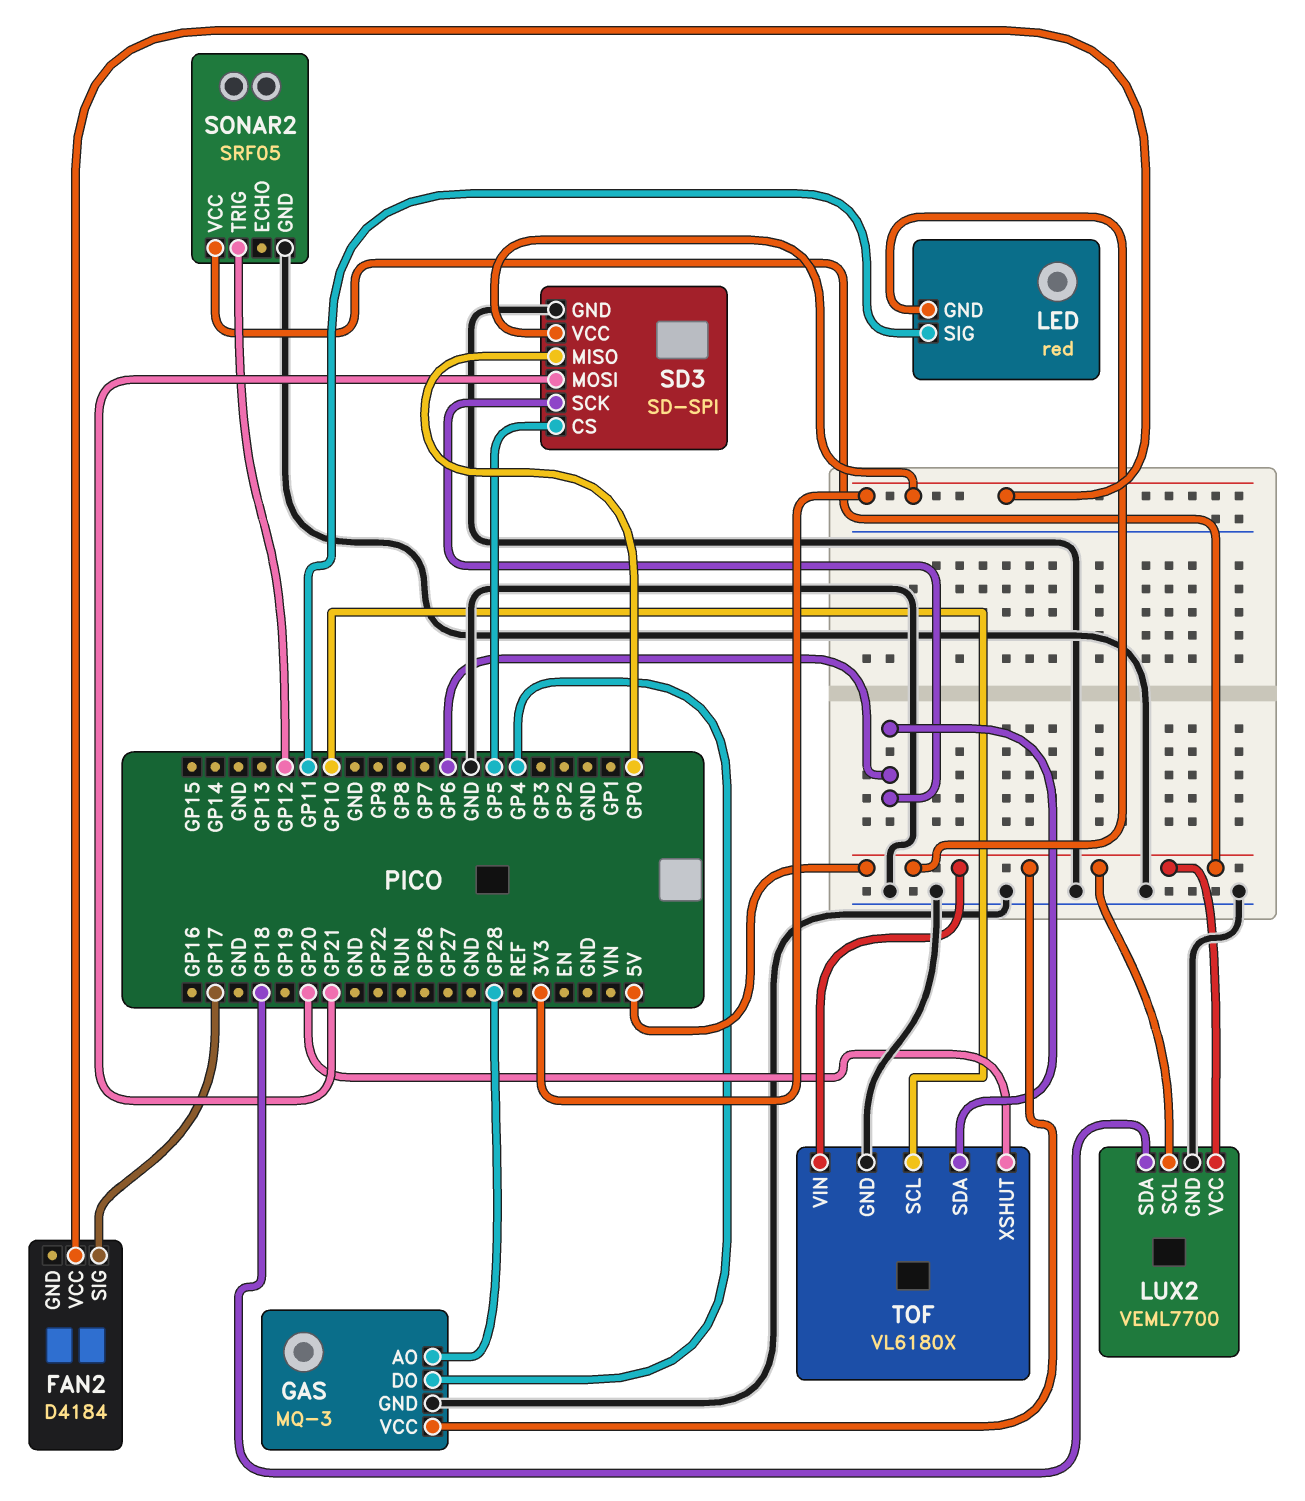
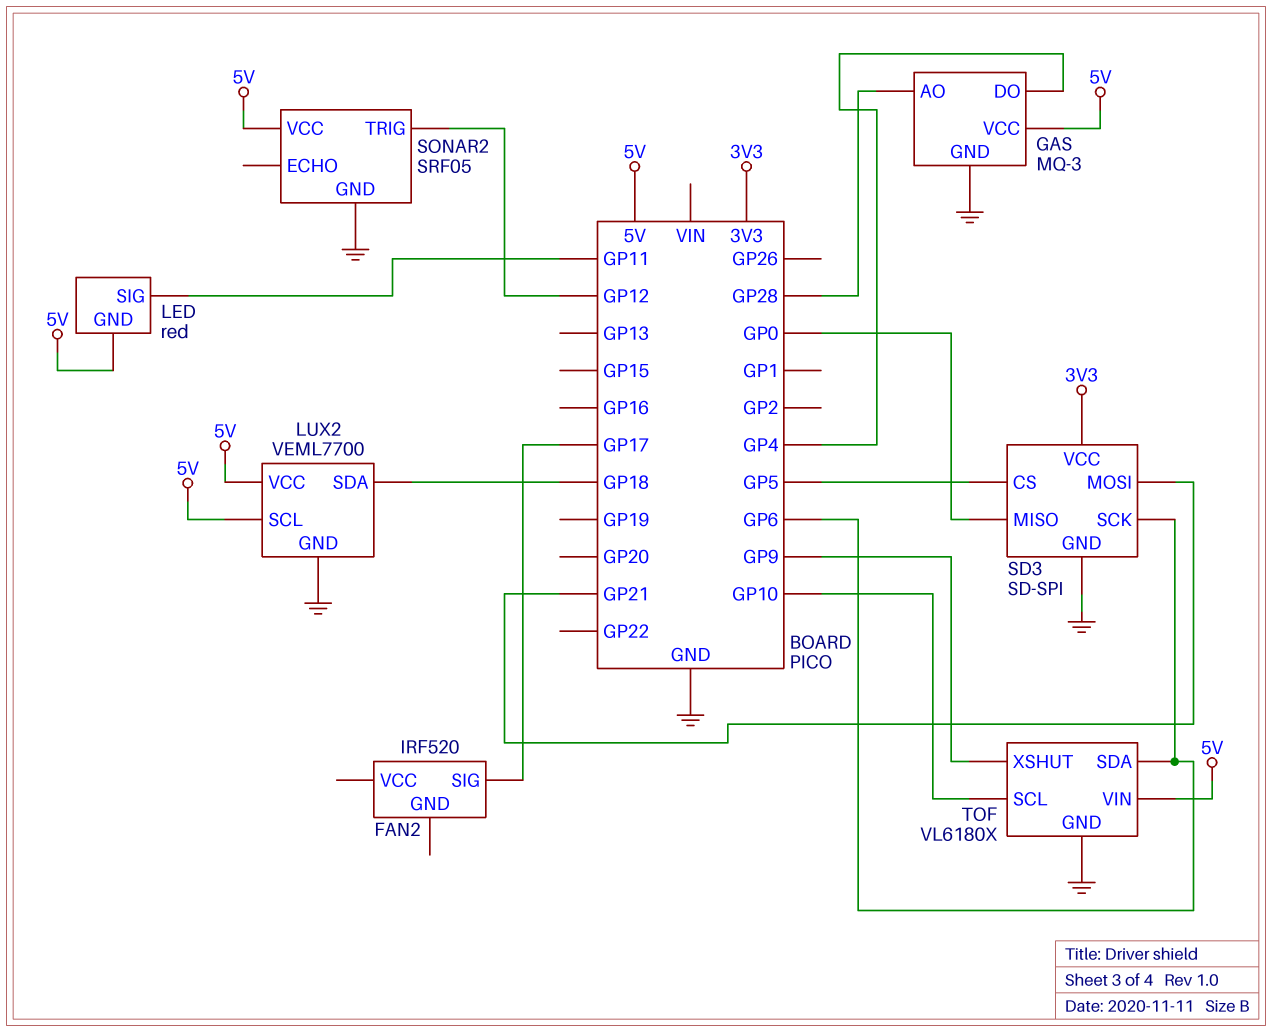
FAN2: D4184 -> IRF520
FAN2 pin VCC: 3V3 -> none
TOF pin XSHUT: GP20 -> GP9

